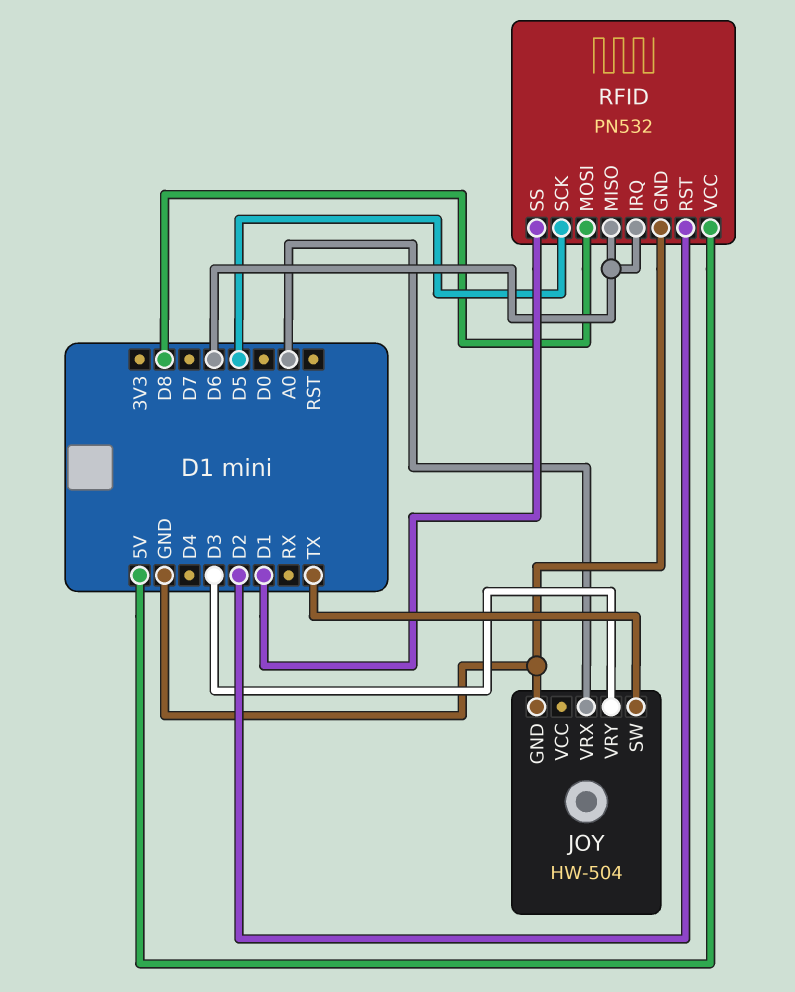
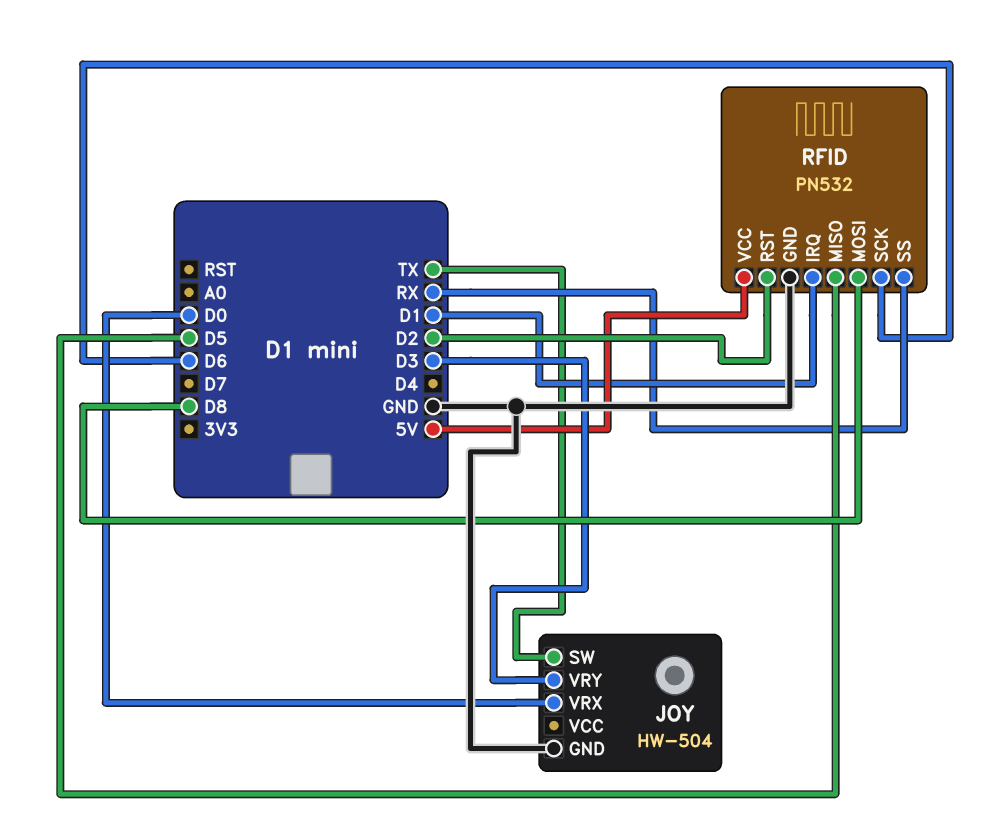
JOY pin VRX: A0 -> D0
RFID pin IRQ: D6 -> D1
RFID pin MISO: D6 -> D5
RFID pin SCK: D5 -> D6
RFID pin SS: D1 -> RX

